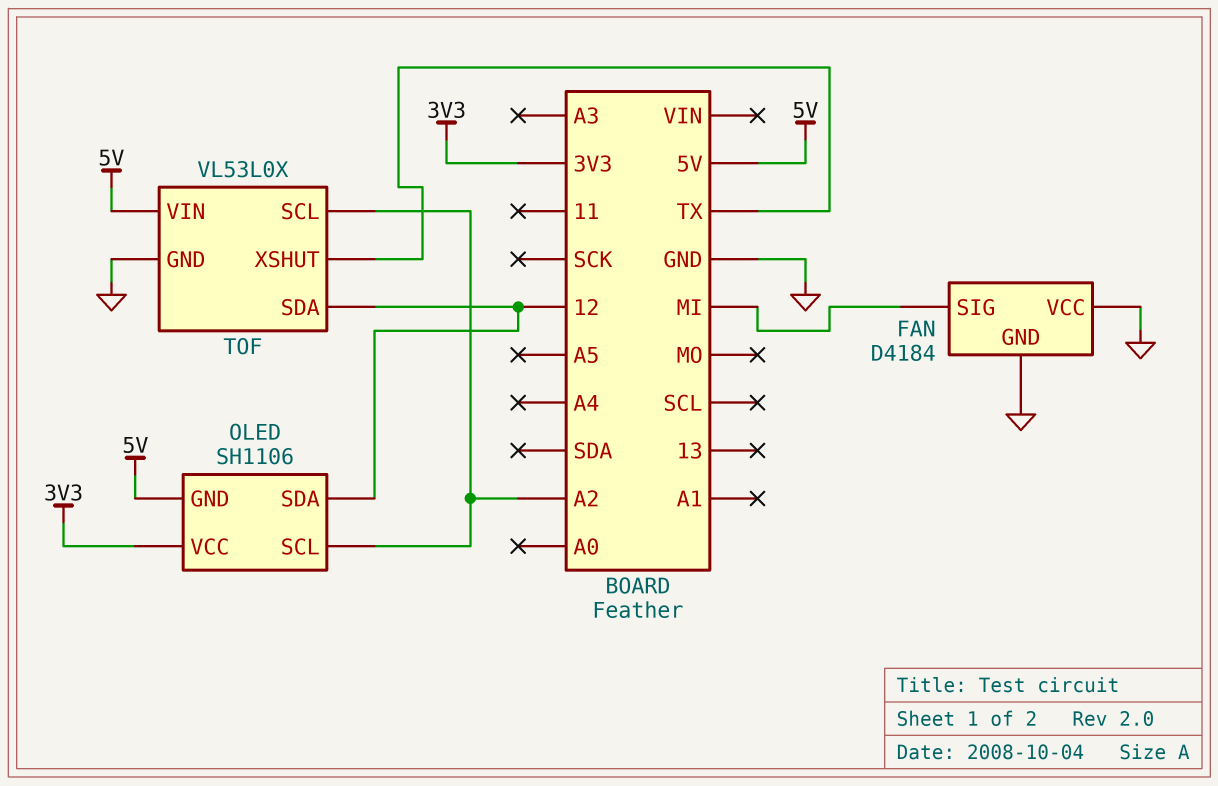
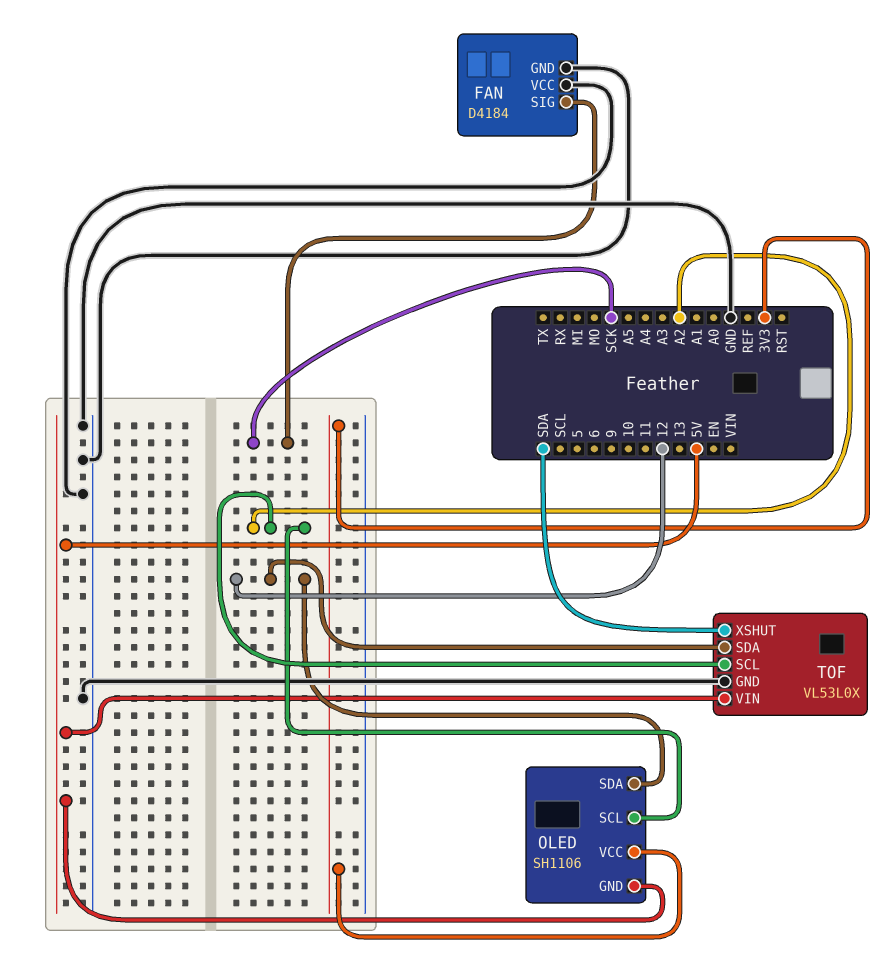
FAN pin SIG: MI -> SCK
TOF pin XSHUT: TX -> SDA

